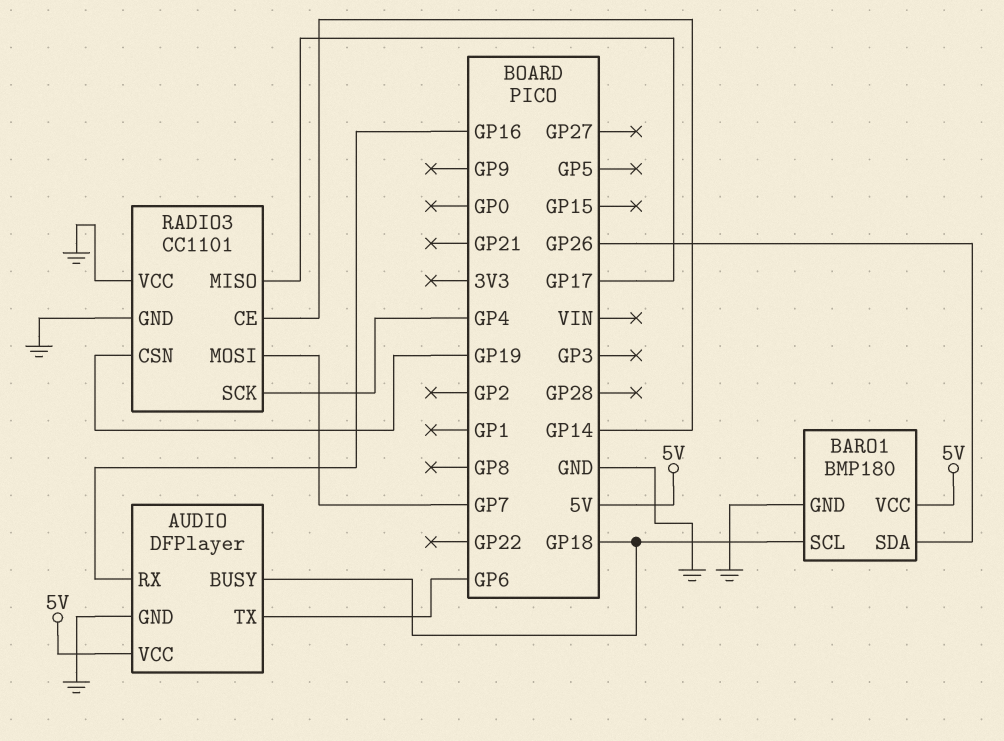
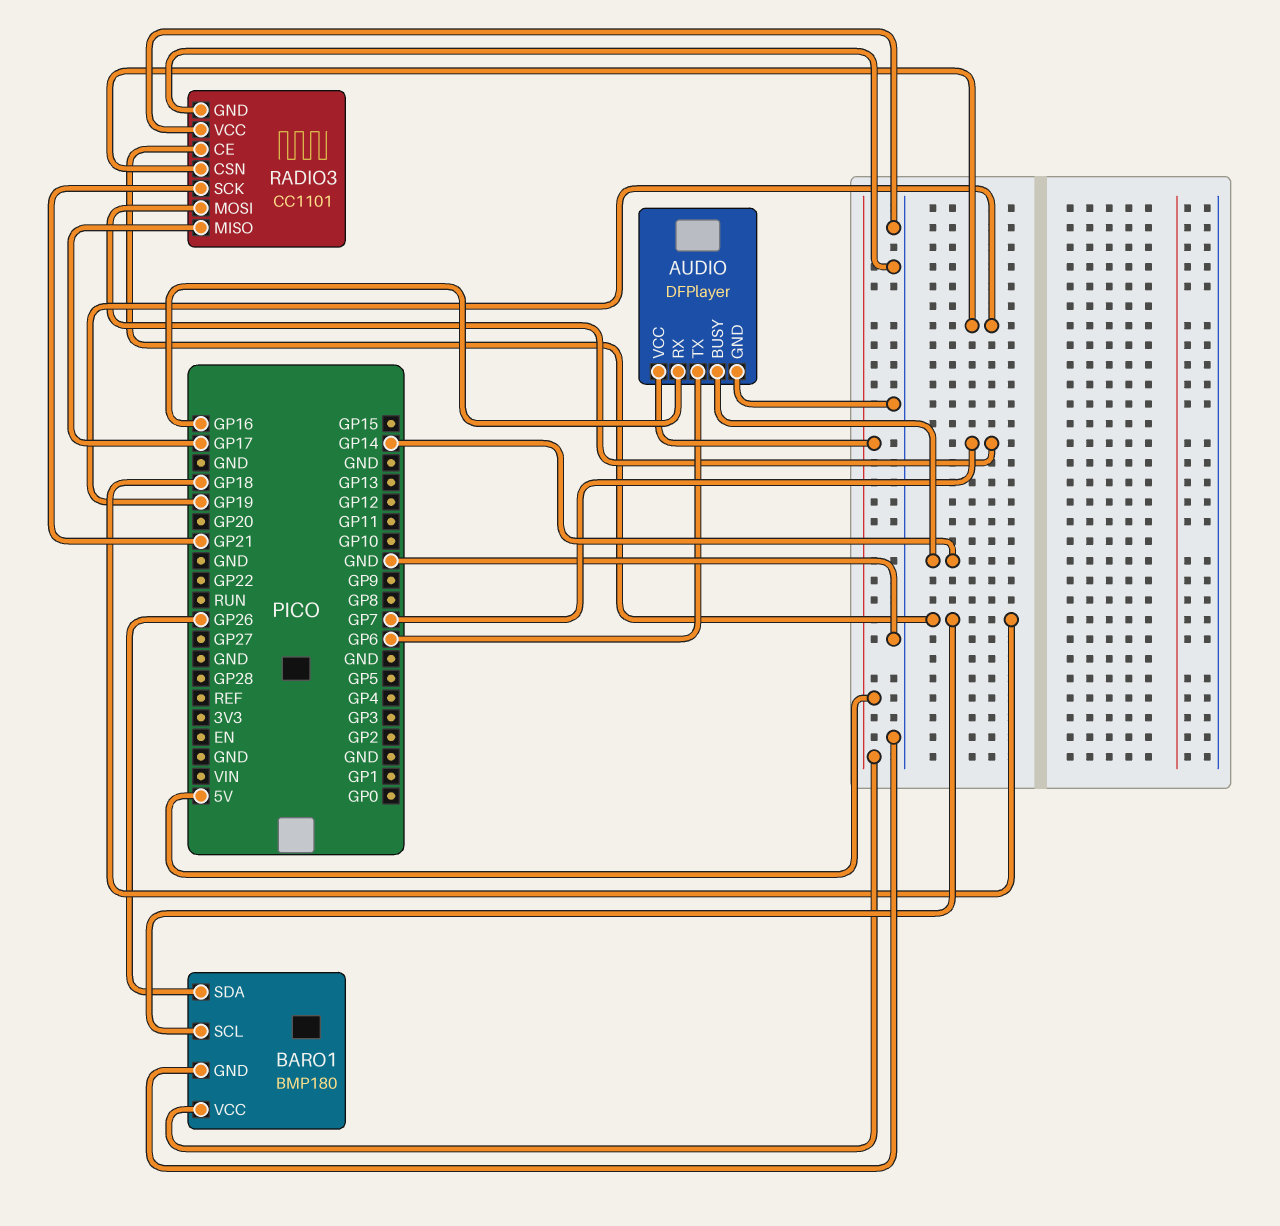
AUDIO pin BUSY: GP18 -> GP14
RADIO3 pin CE: GP14 -> GP18
RADIO3 pin SCK: GP4 -> GP21

